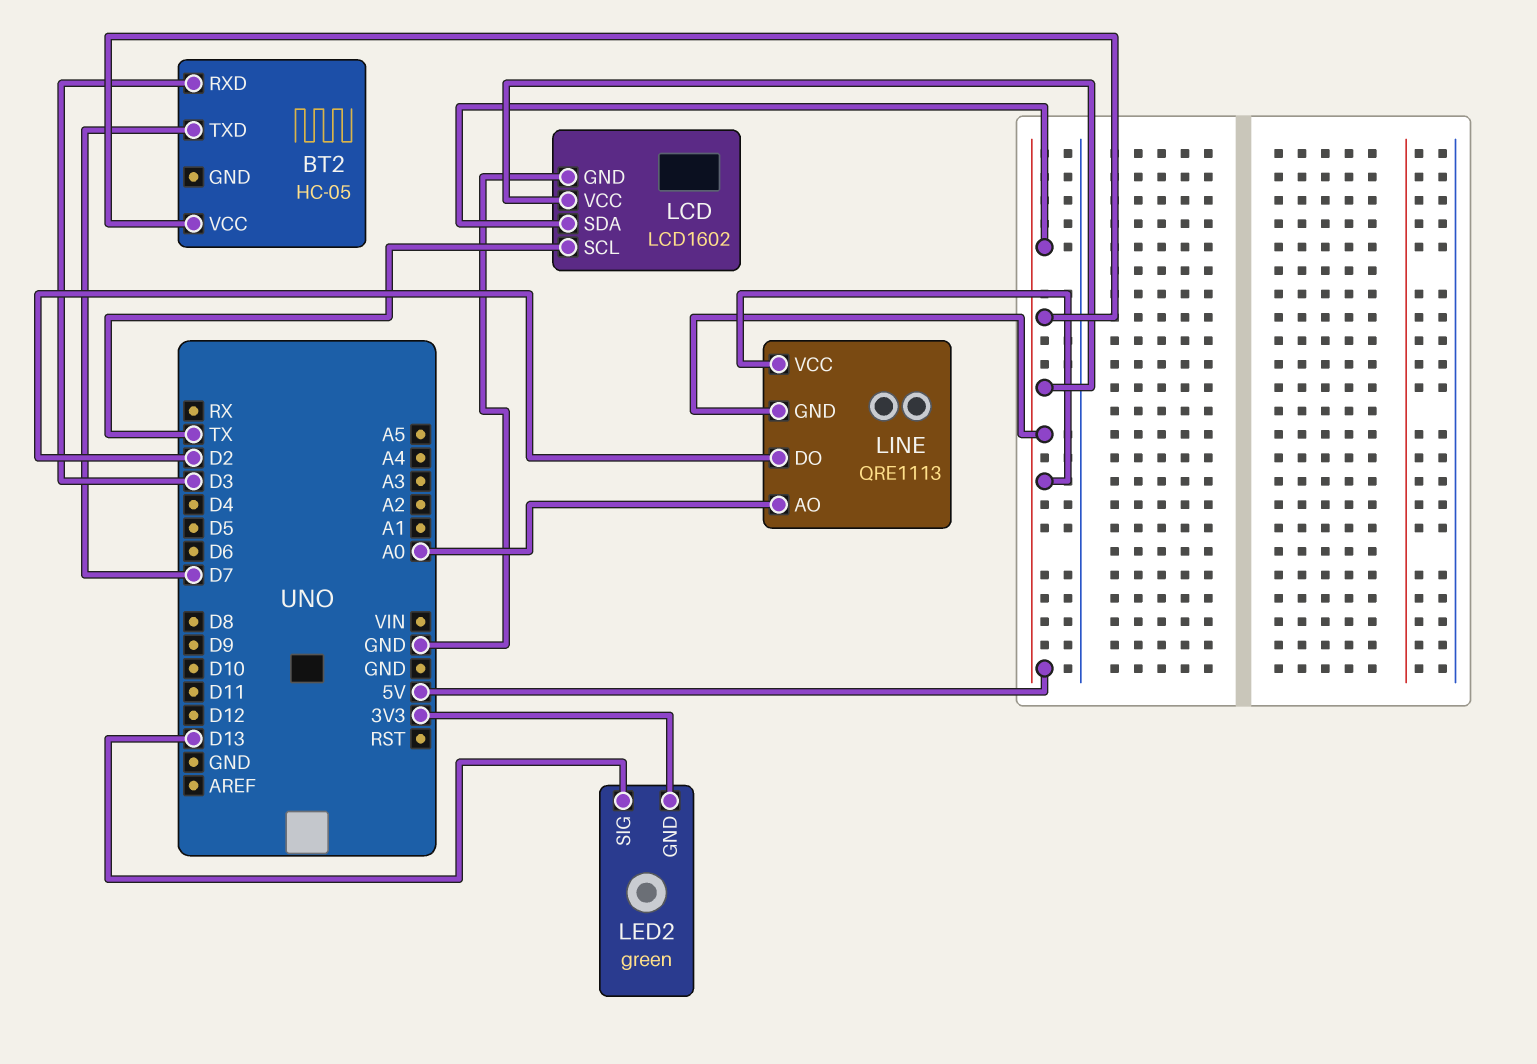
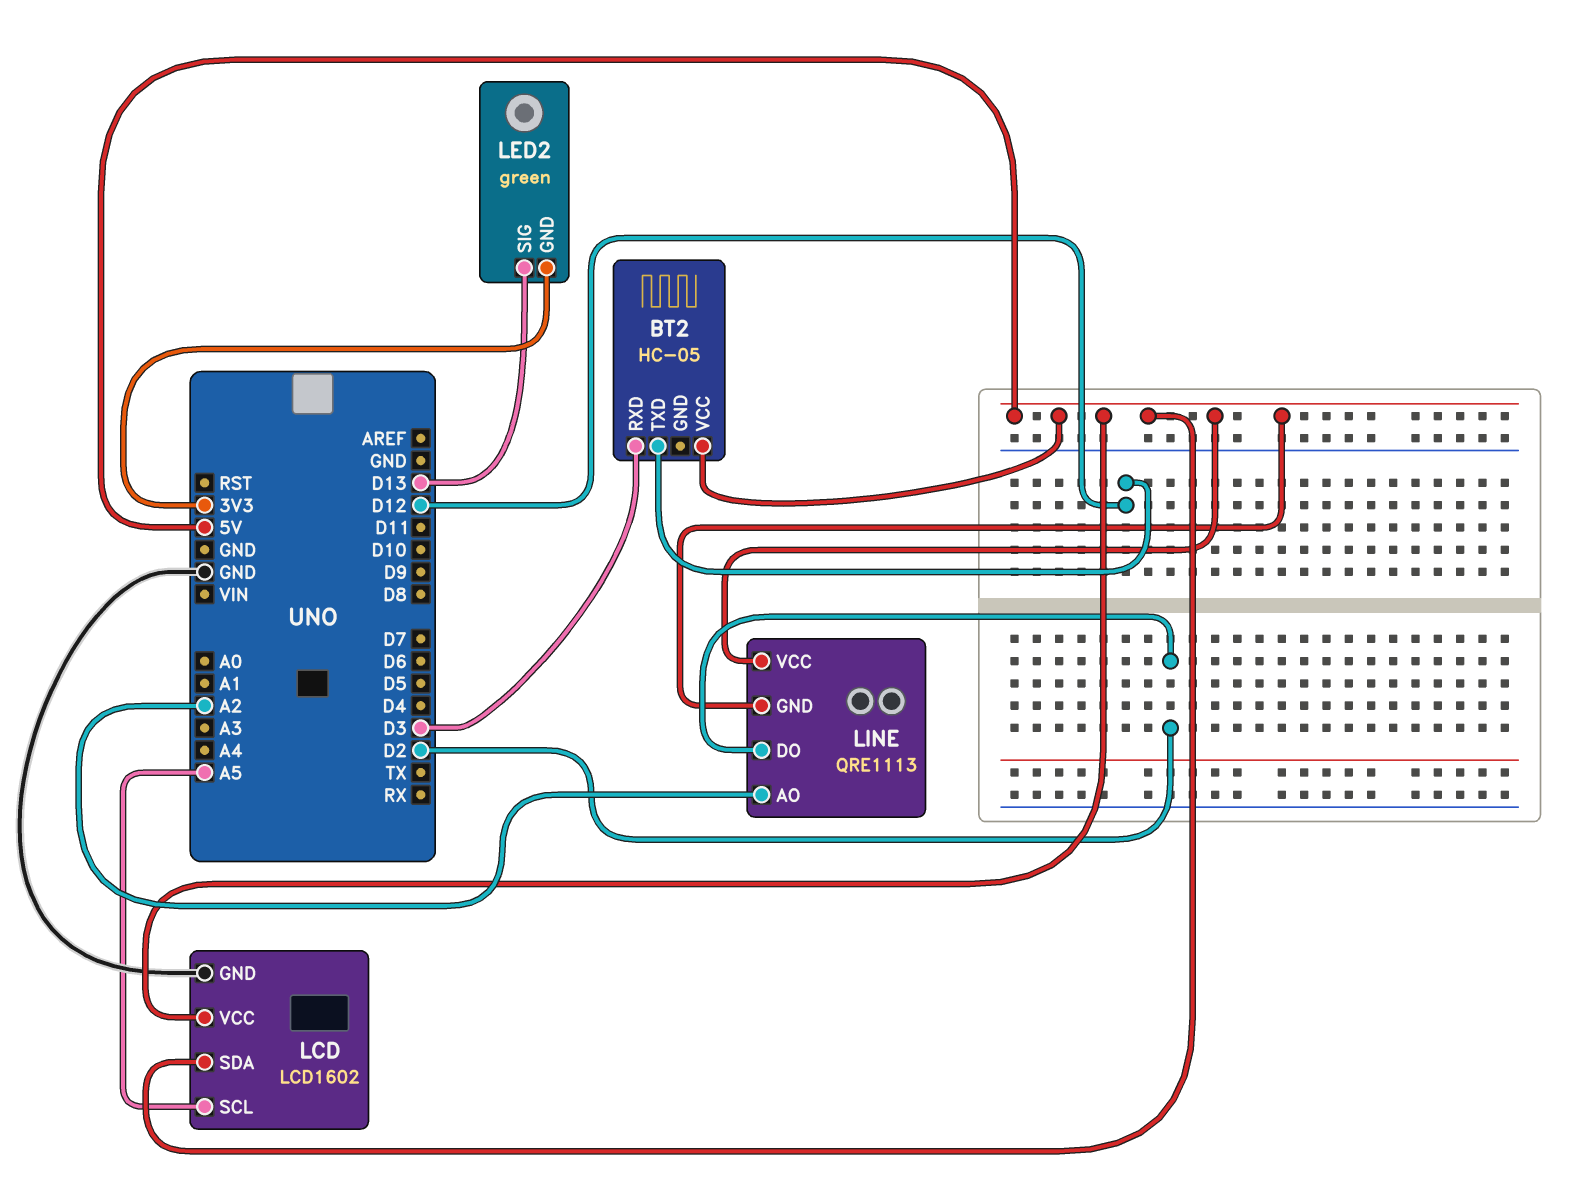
BT2 pin TXD: D7 -> D12
LCD pin SCL: TX -> A5
LINE pin AO: A0 -> A2

